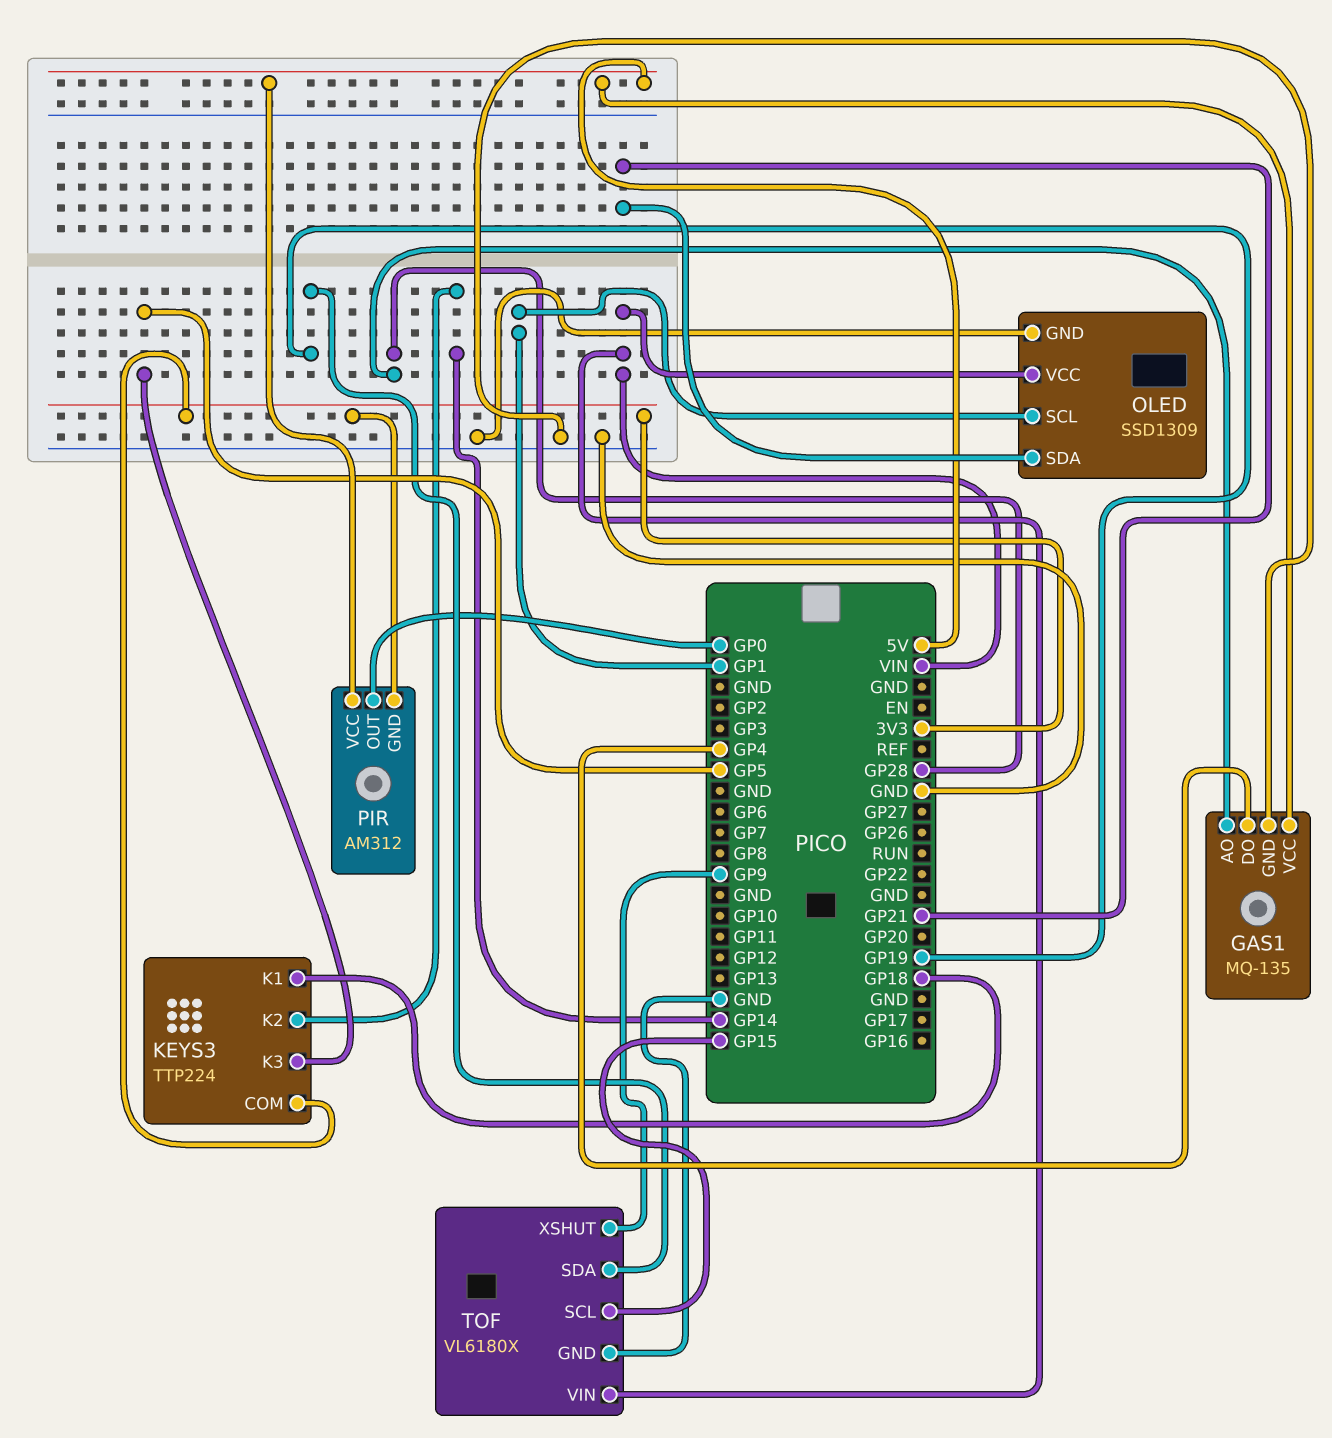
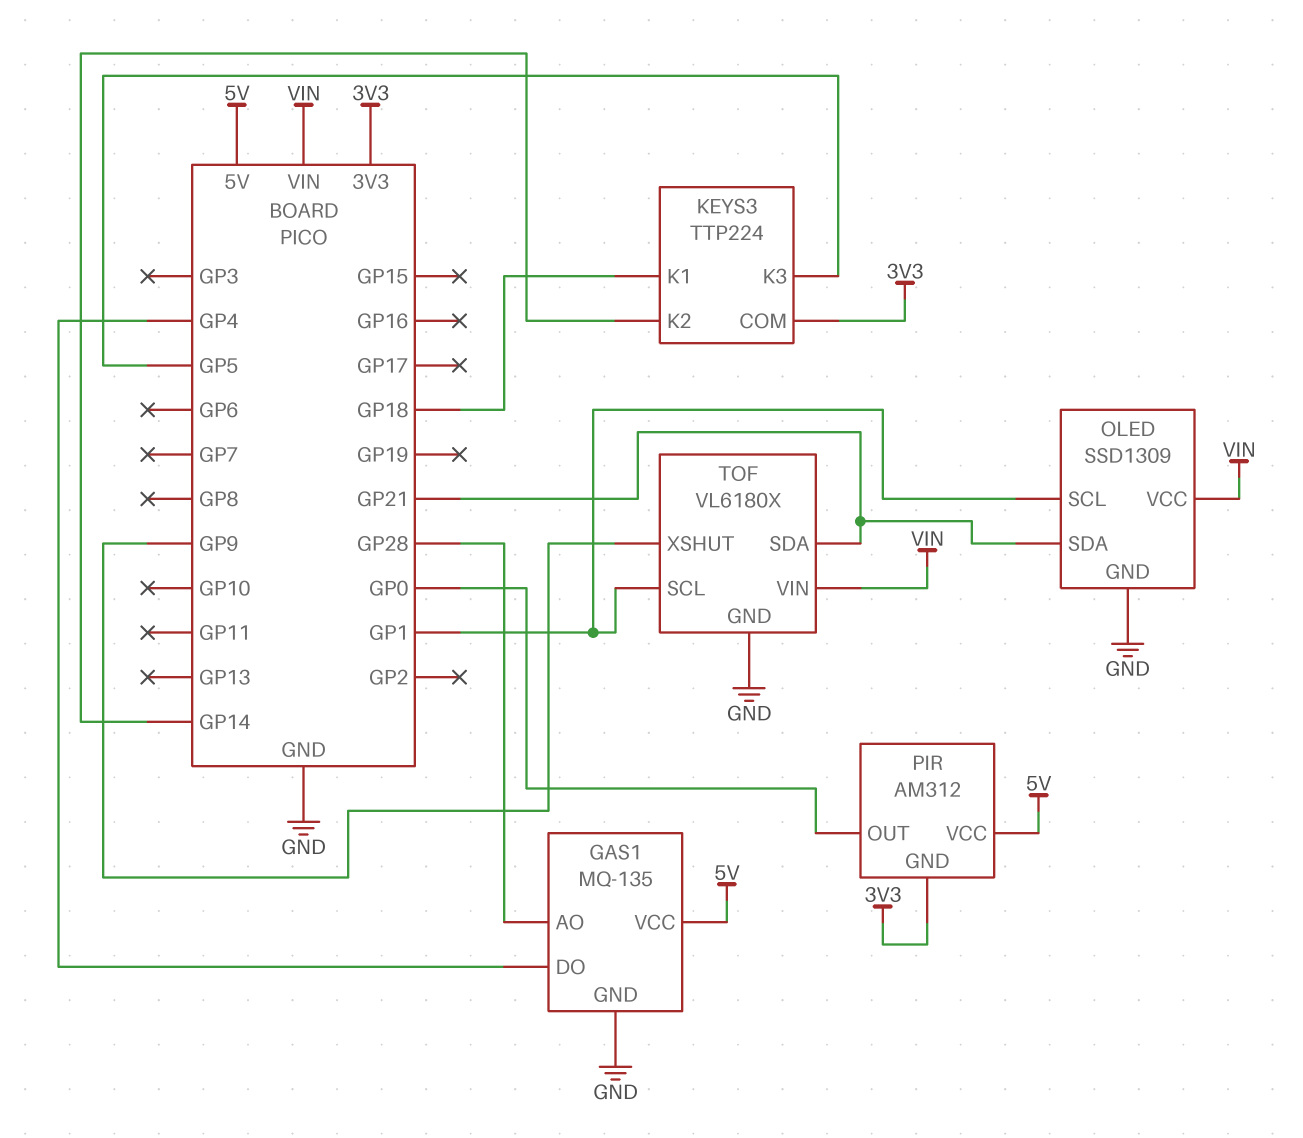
TOF pin SCL: GP15 -> GP1
TOF pin SDA: GP19 -> GP21

